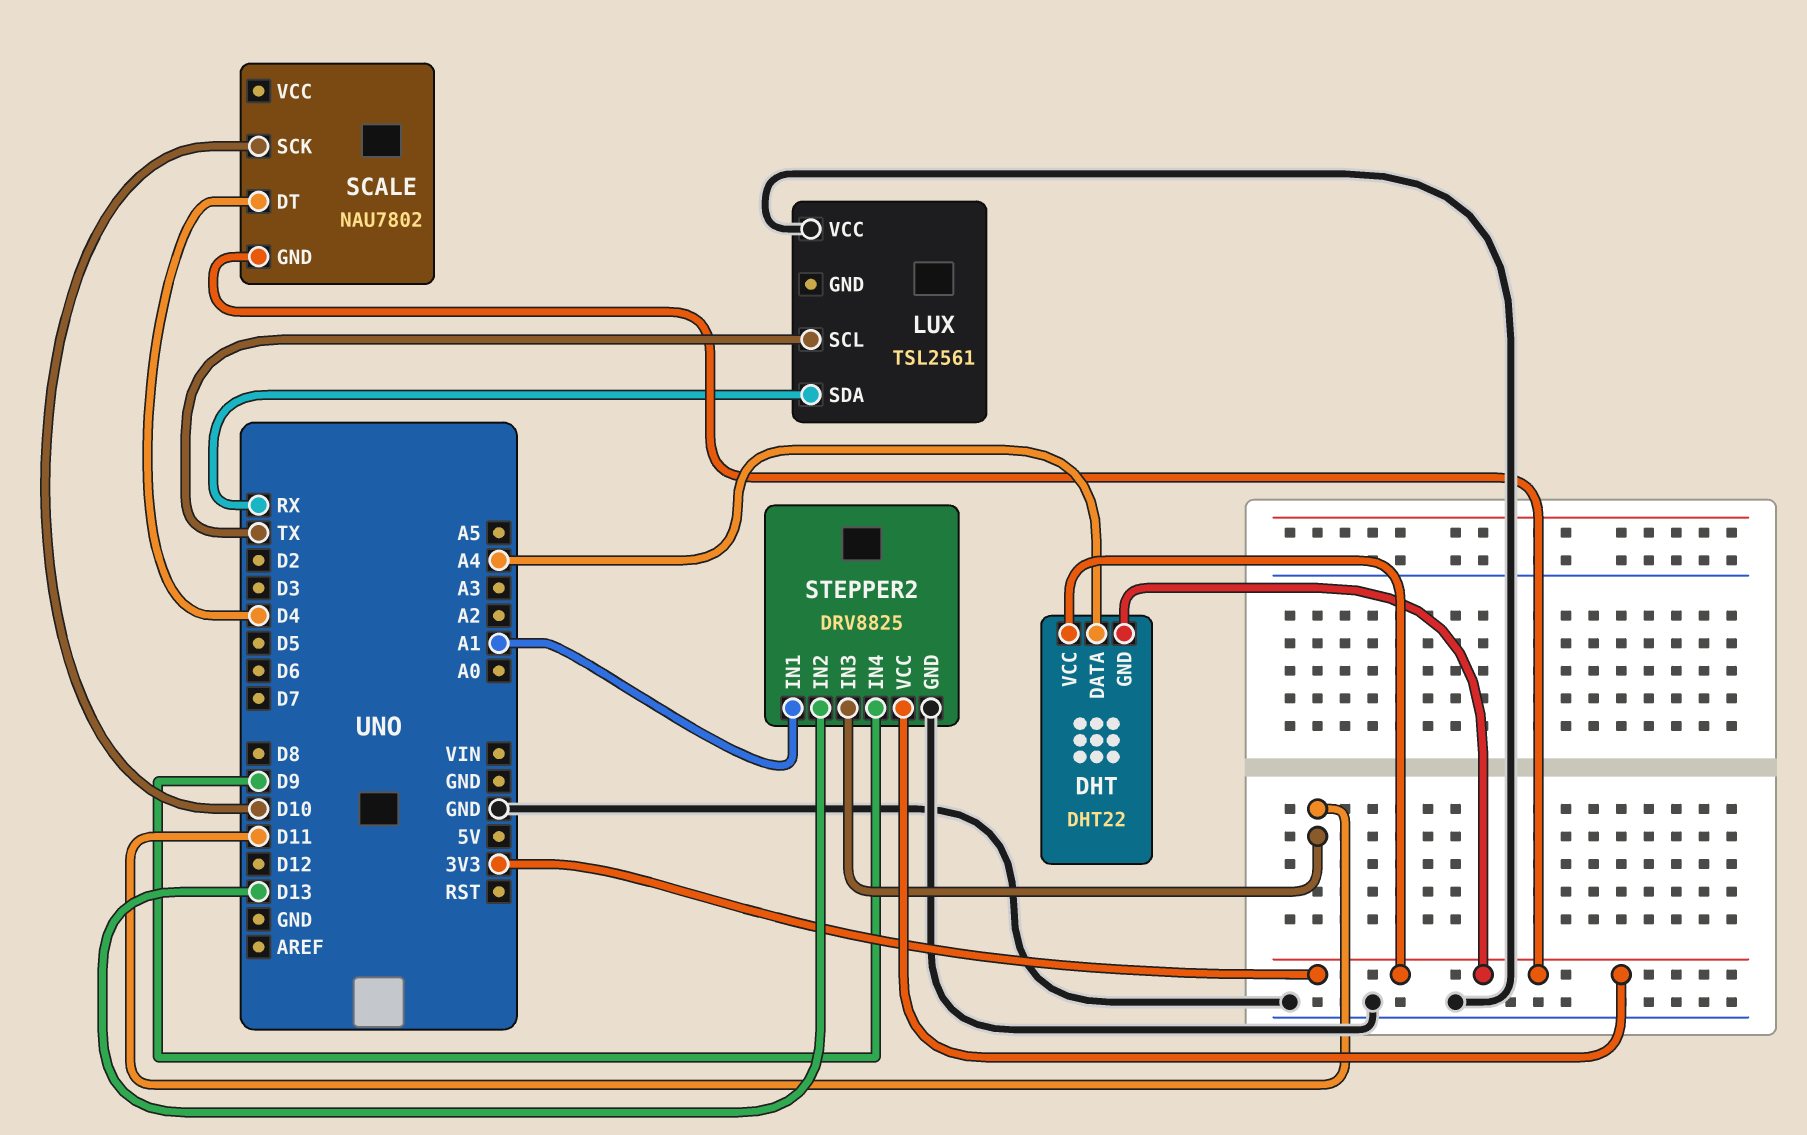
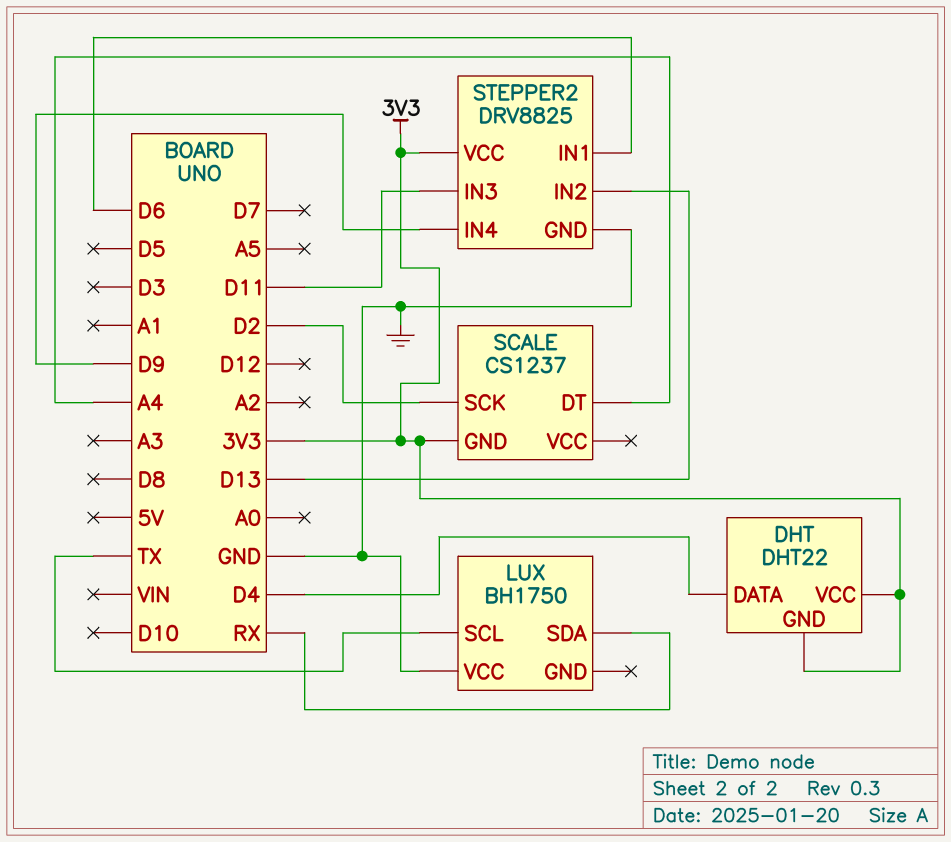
DHT pin DATA: A4 -> D4
LUX: TSL2561 -> BH1750
SCALE: NAU7802 -> CS1237
SCALE pin DT: D4 -> A4
SCALE pin SCK: D10 -> D2
STEPPER2 pin IN1: A1 -> D6

